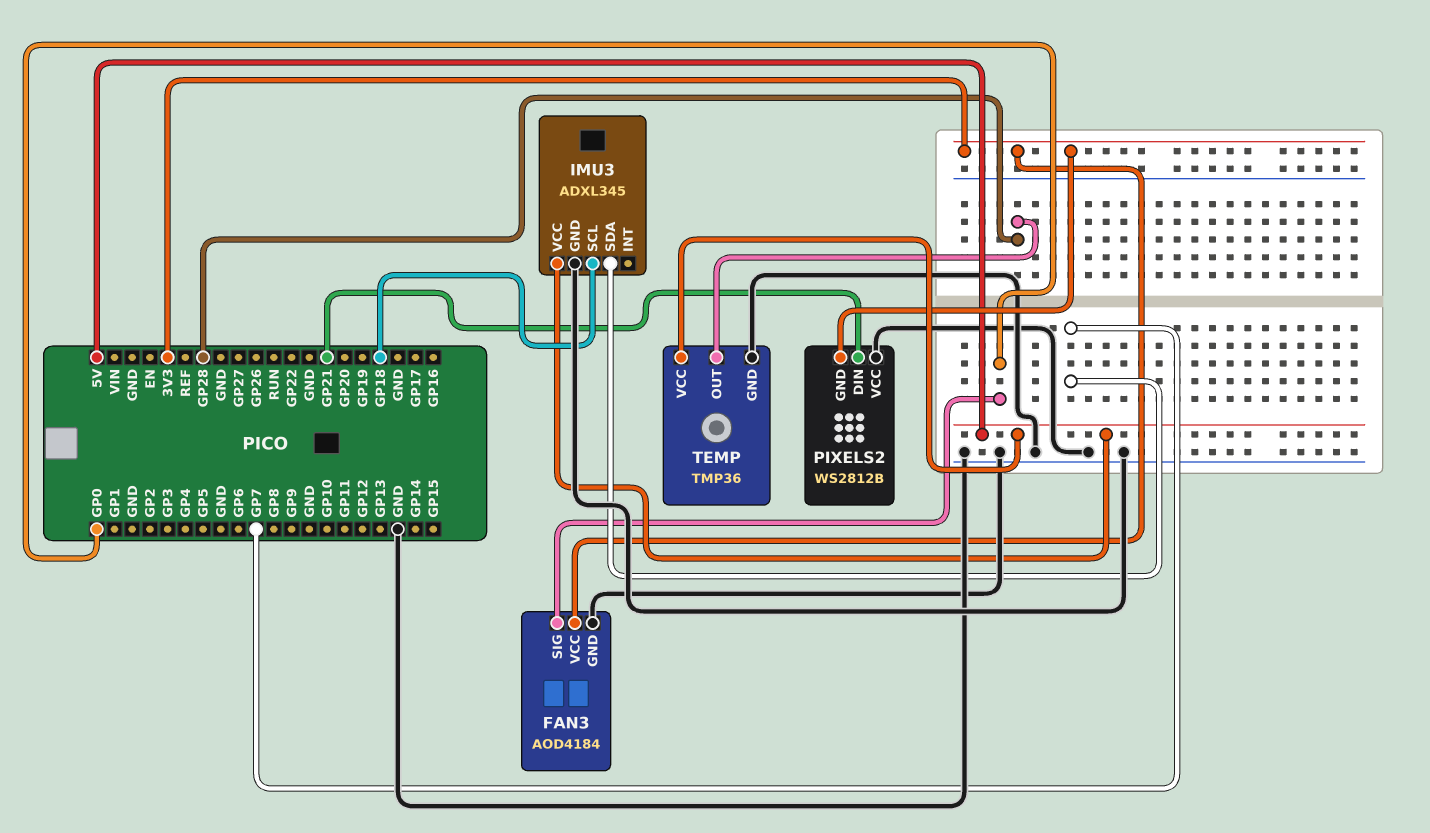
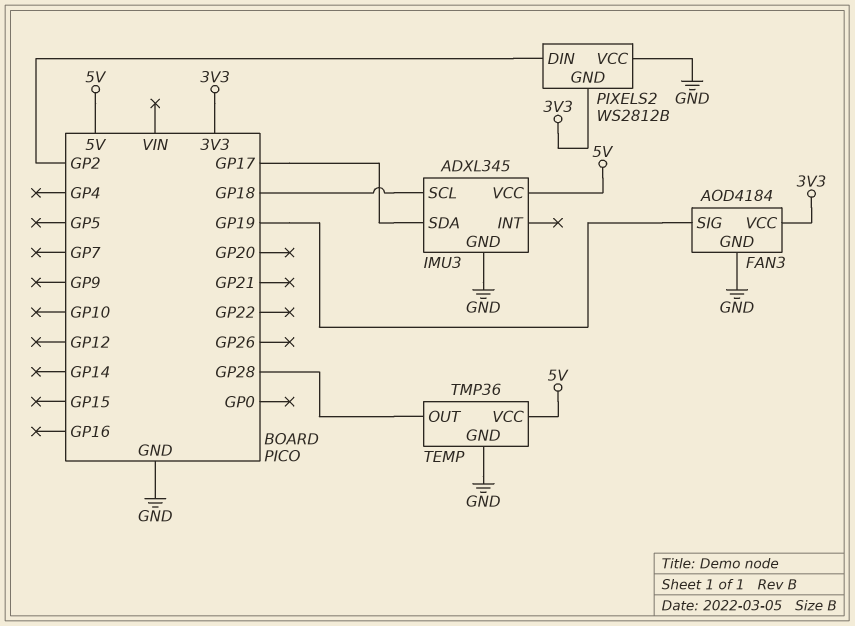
FAN3 pin SIG: GP0 -> GP19
IMU3 pin SDA: GP7 -> GP17
PIXELS2 pin DIN: GP21 -> GP2

